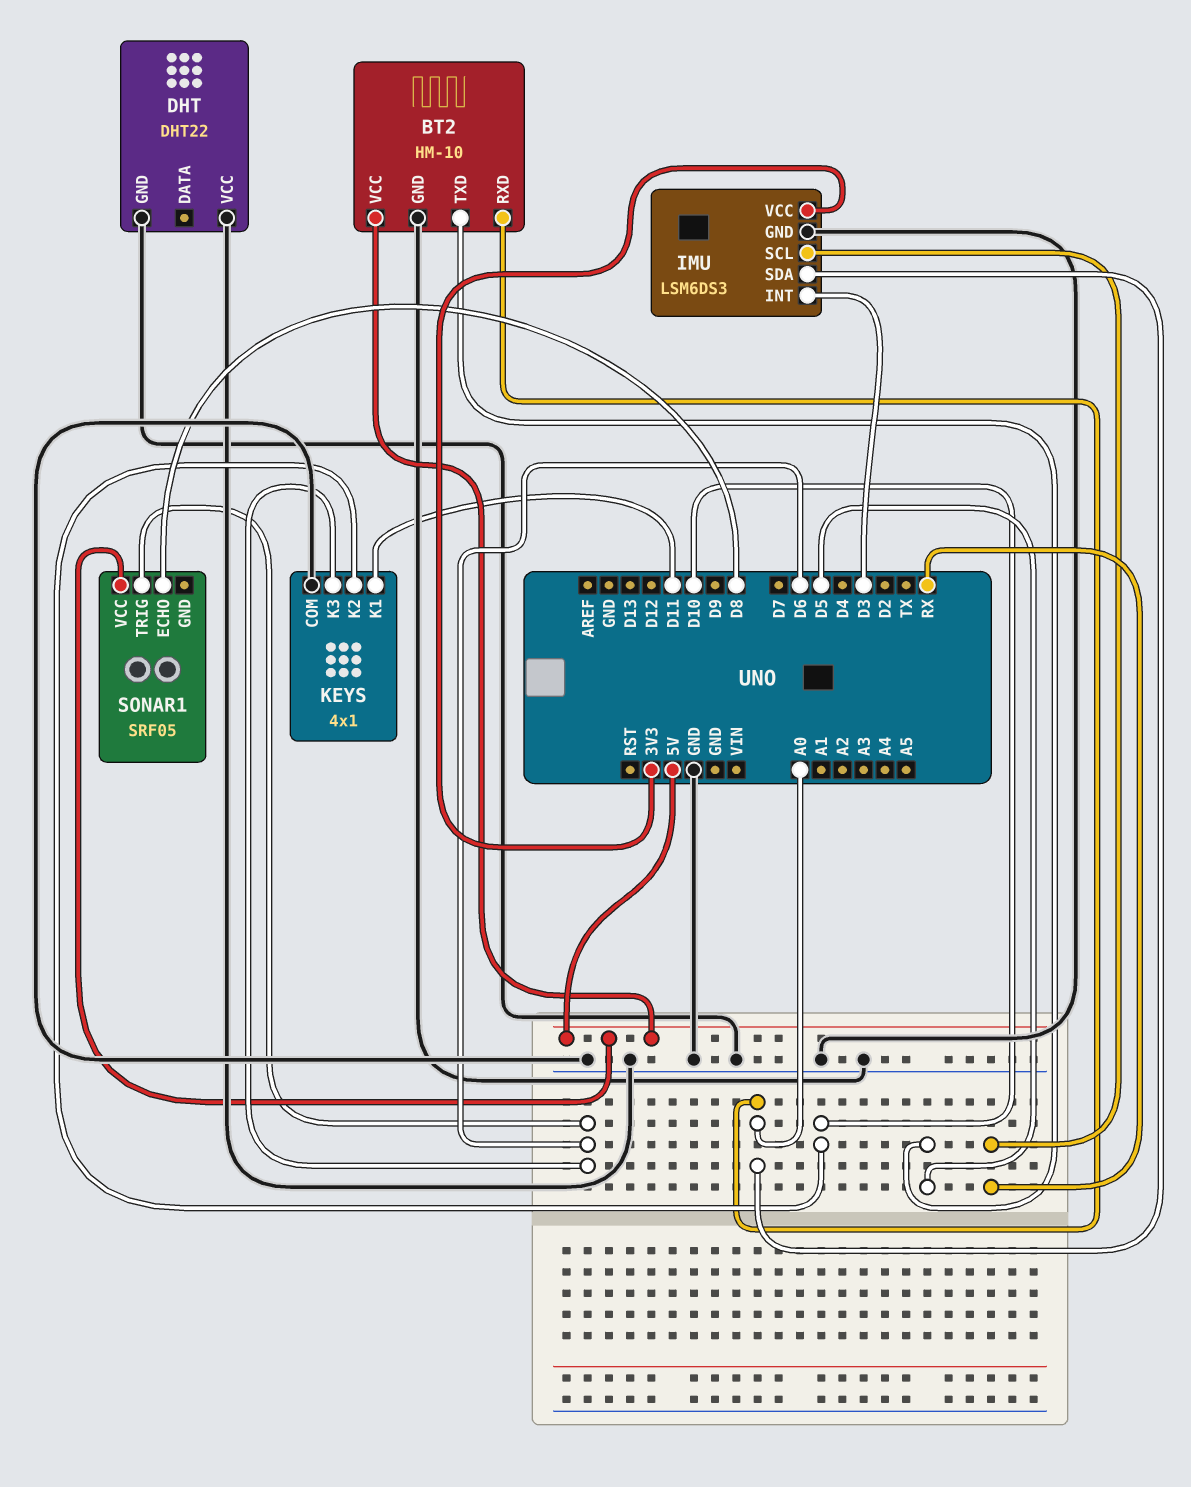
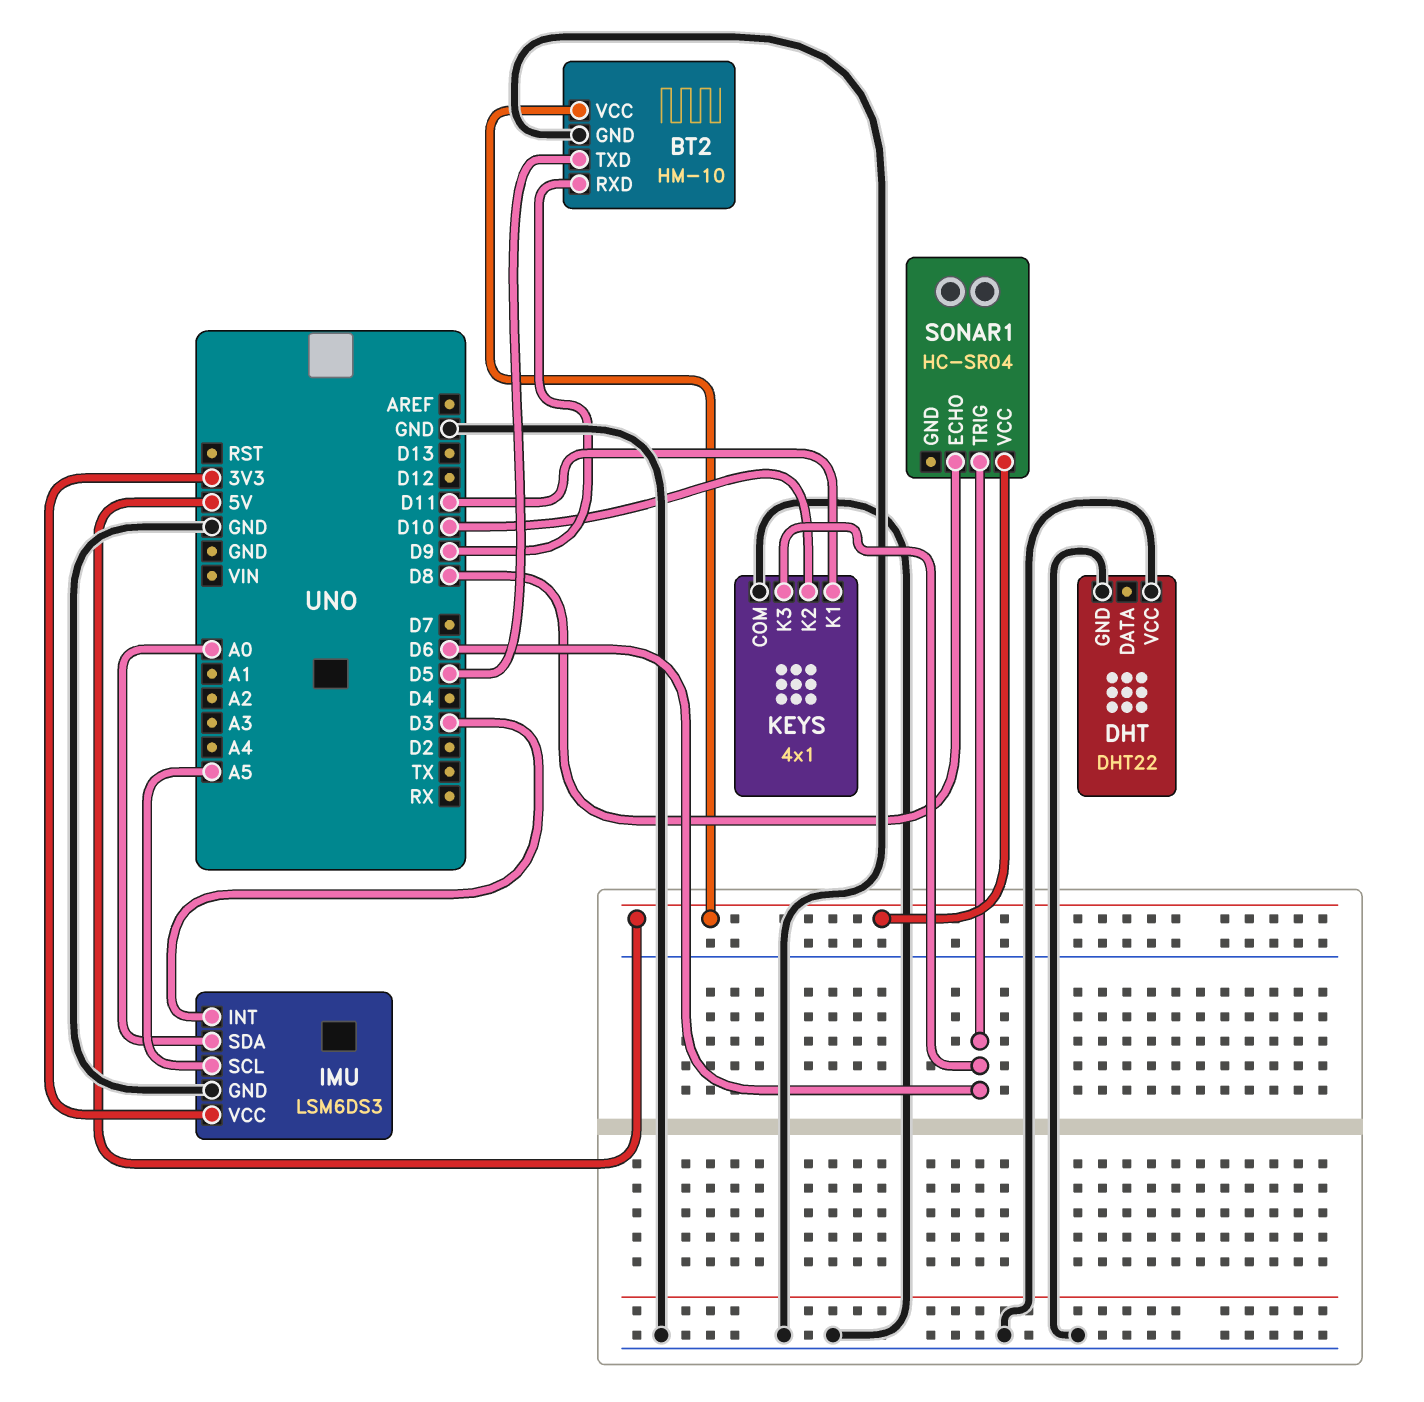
BT2 pin RXD: A0 -> D9
IMU pin SCL: RX -> A5
SONAR1: SRF05 -> HC-SR04

